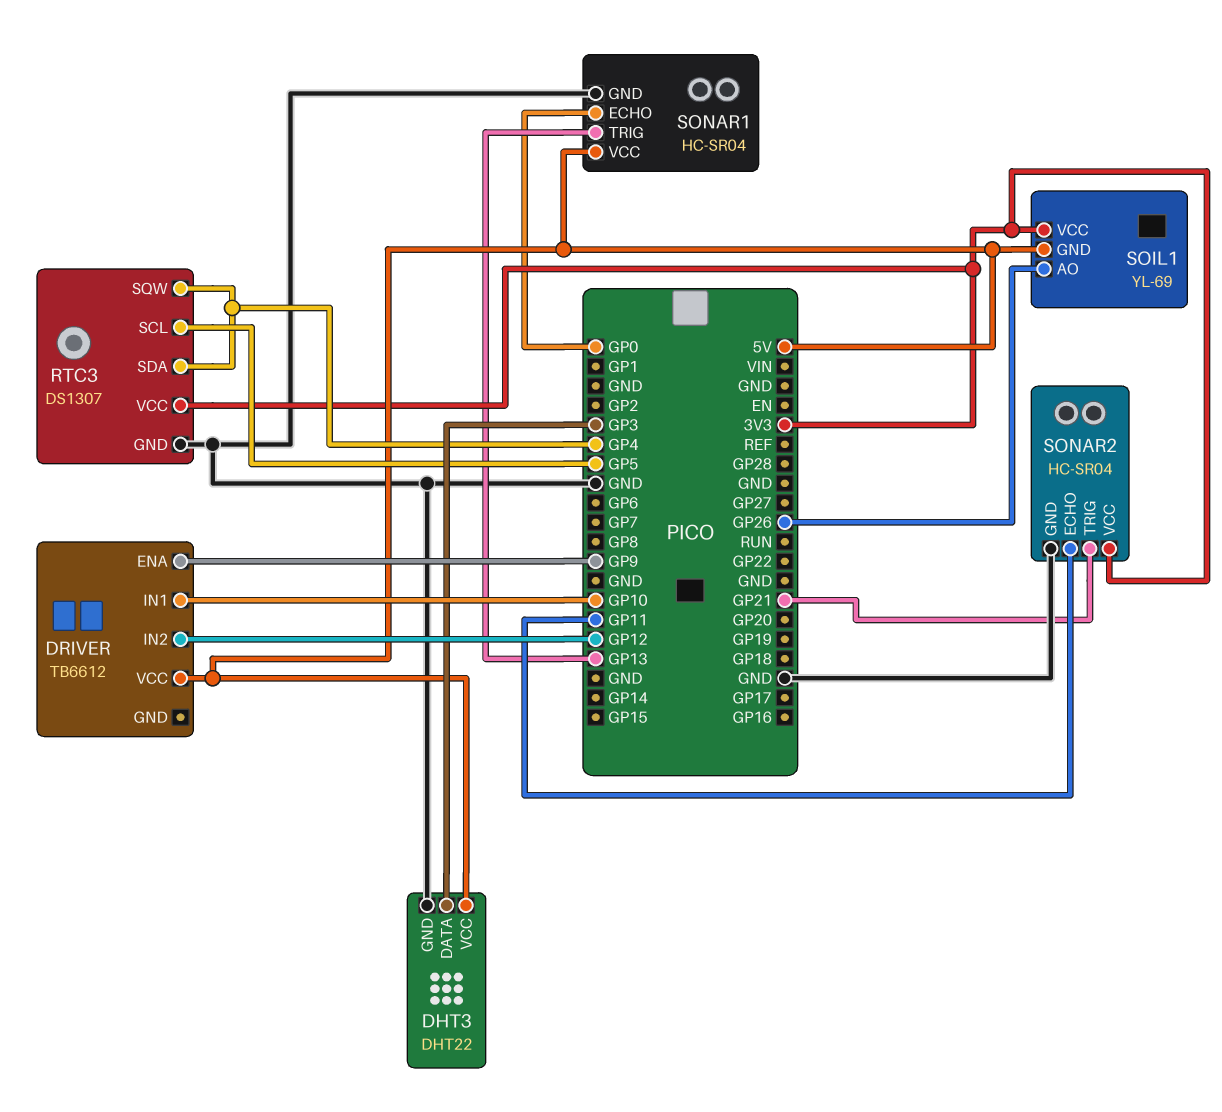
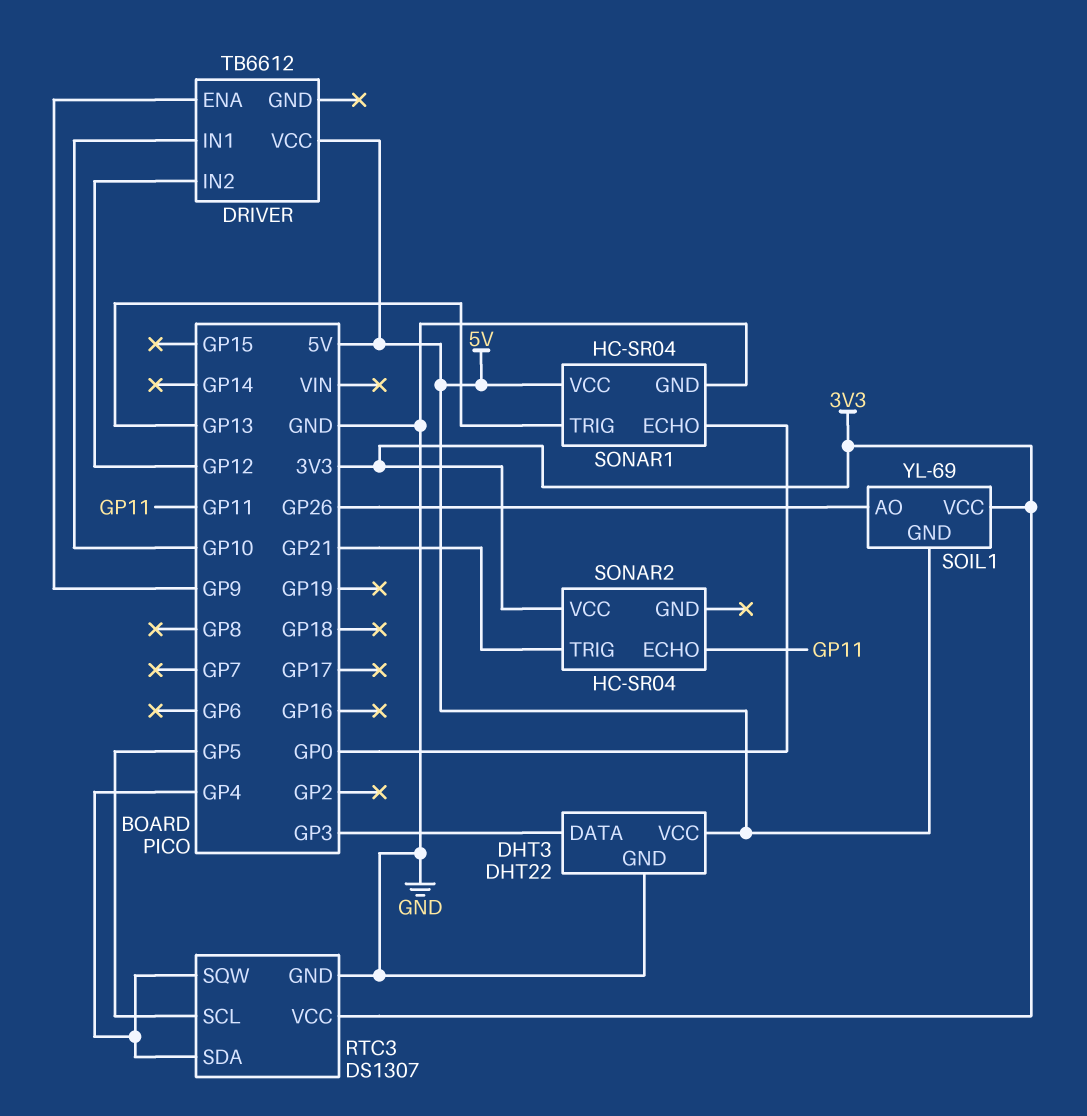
SONAR2 pin GND: GND -> none

